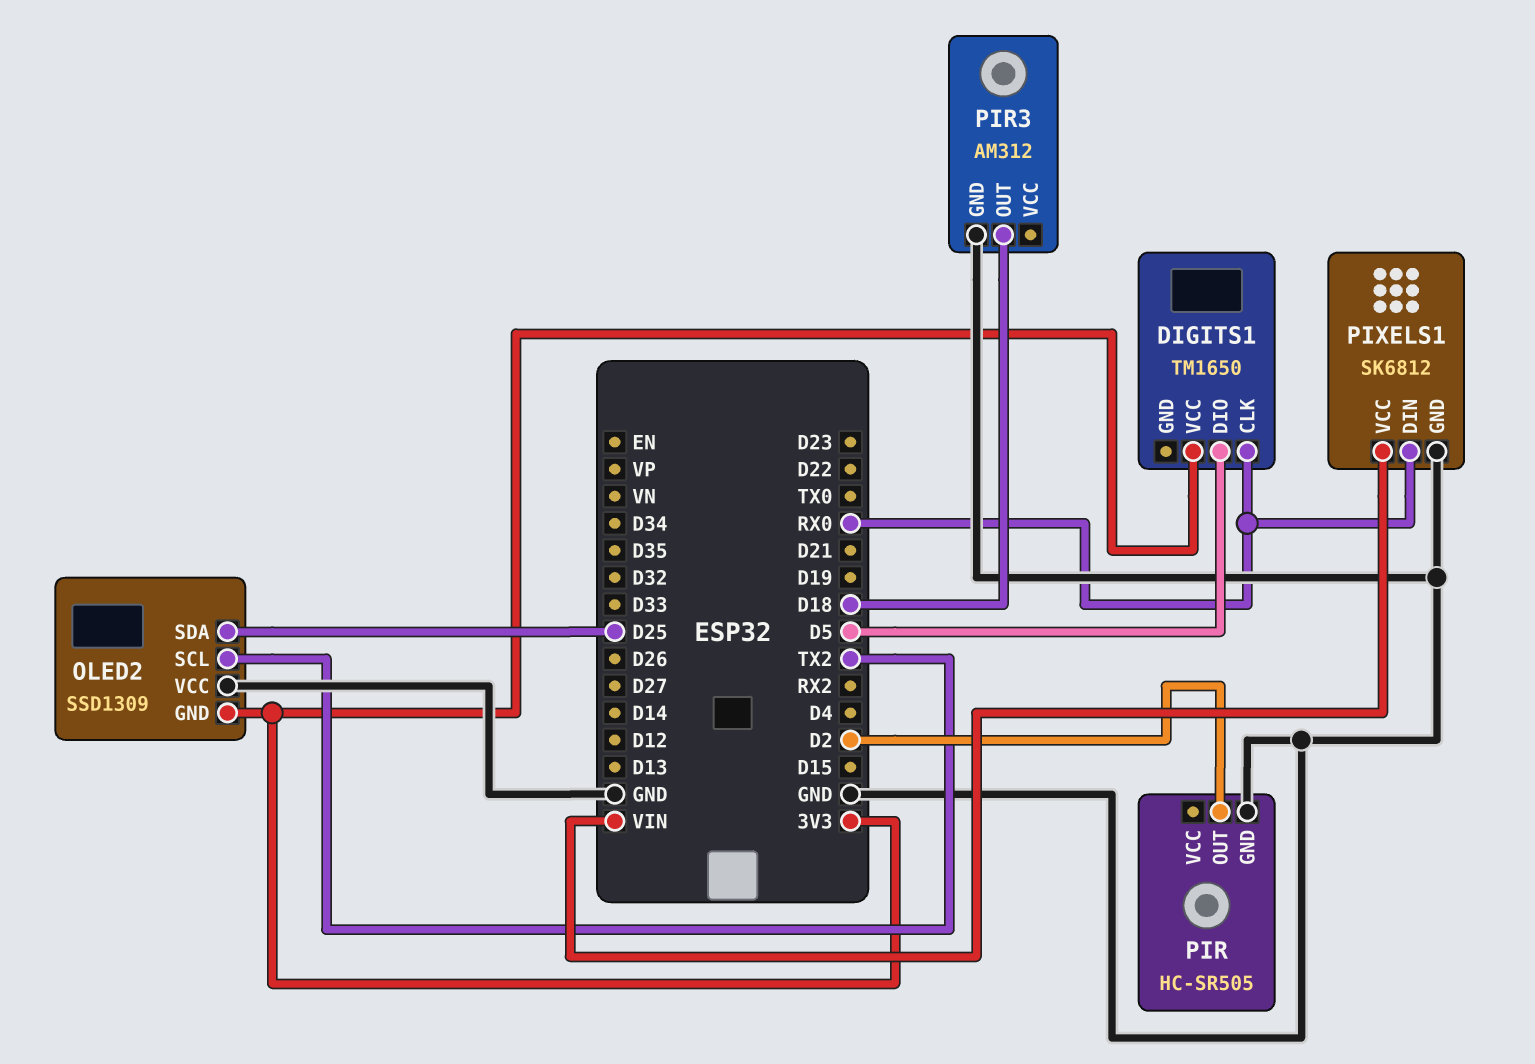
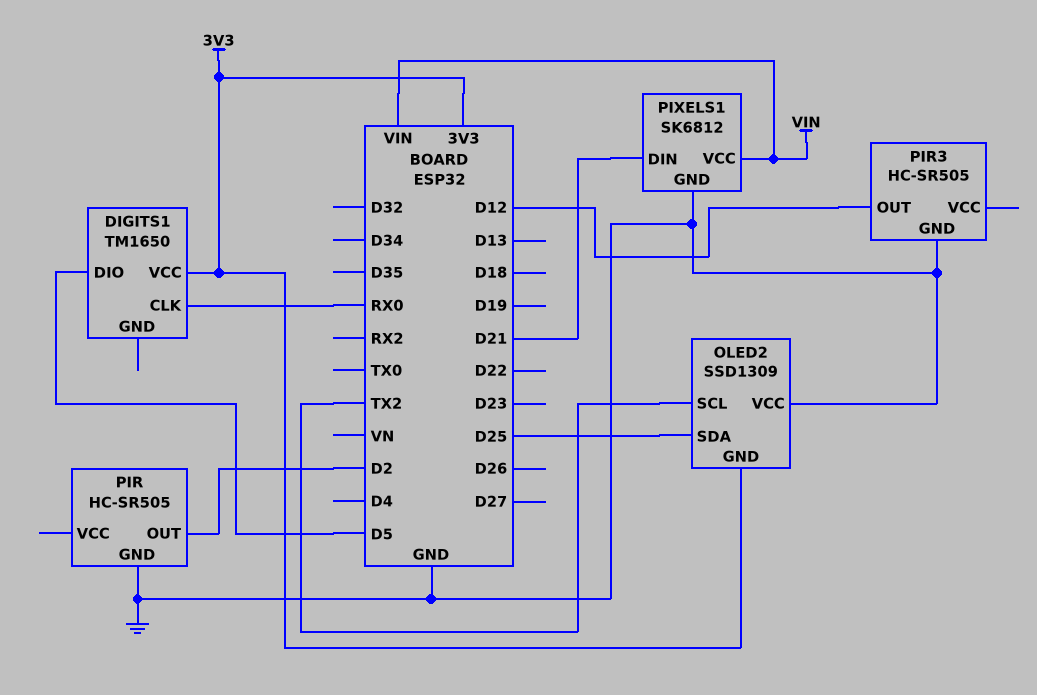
PIR3: AM312 -> HC-SR505
PIR3 pin OUT: D18 -> D12
PIXELS1 pin DIN: RX0 -> D21

